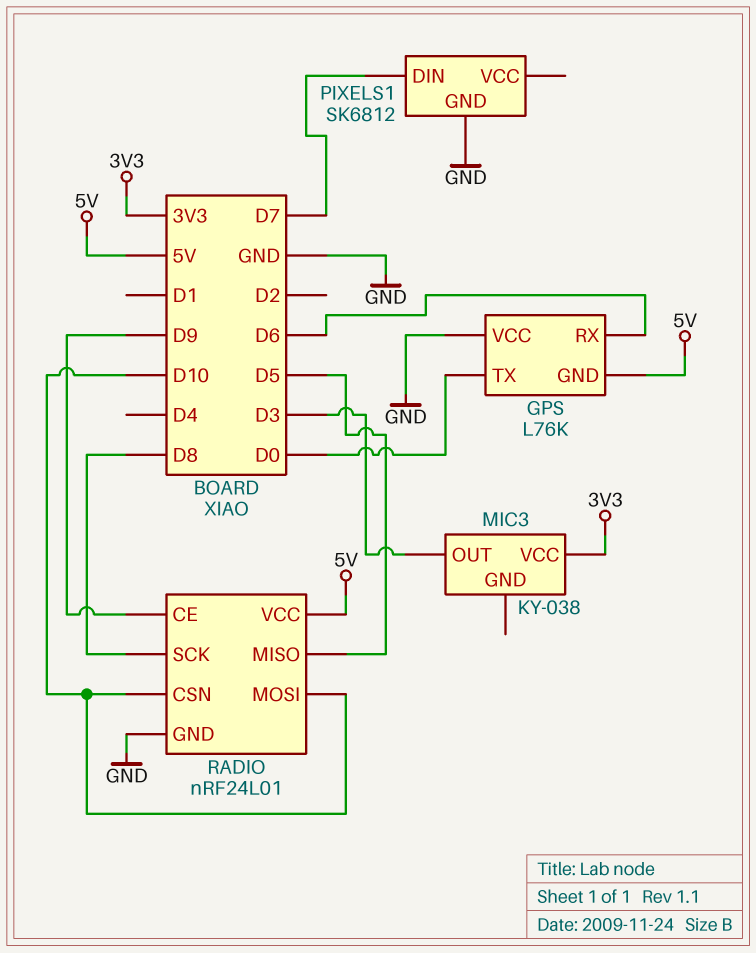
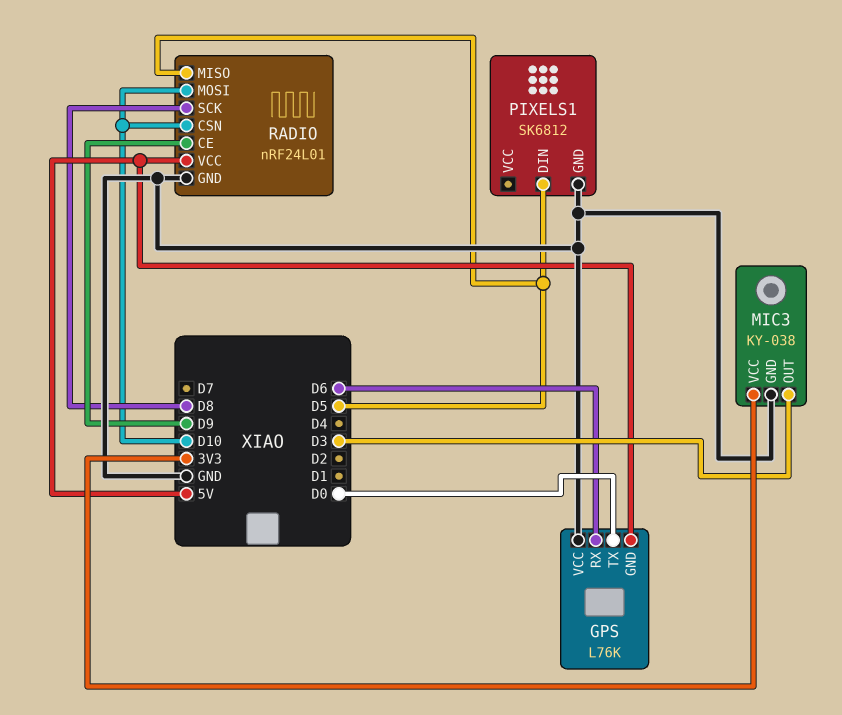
MIC3 pin GND: none -> GND
PIXELS1 pin DIN: D7 -> D5

